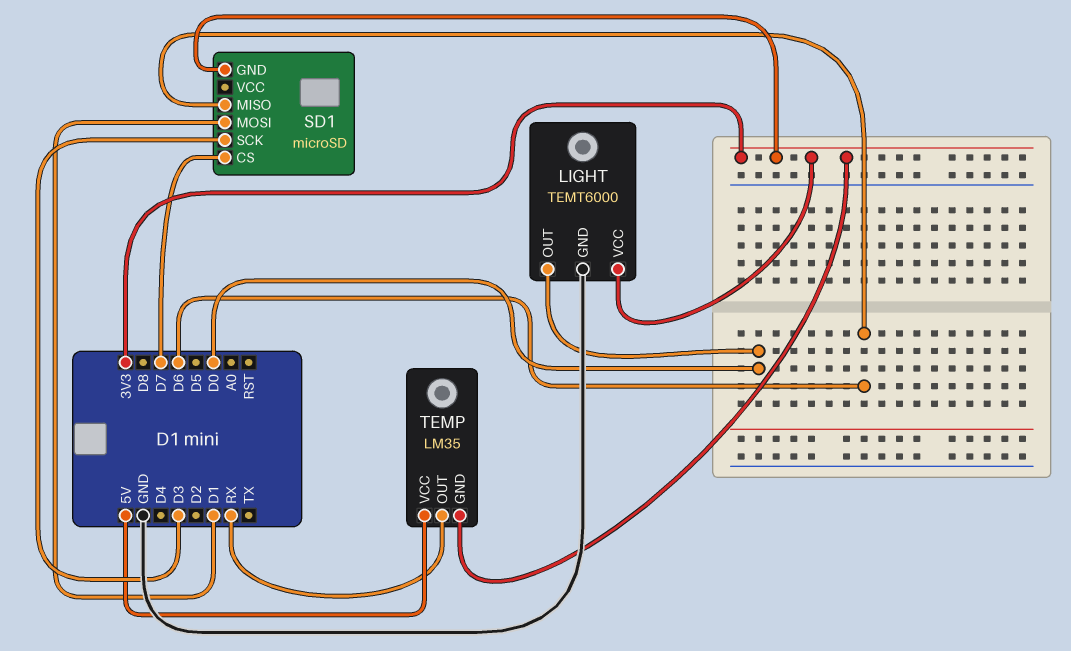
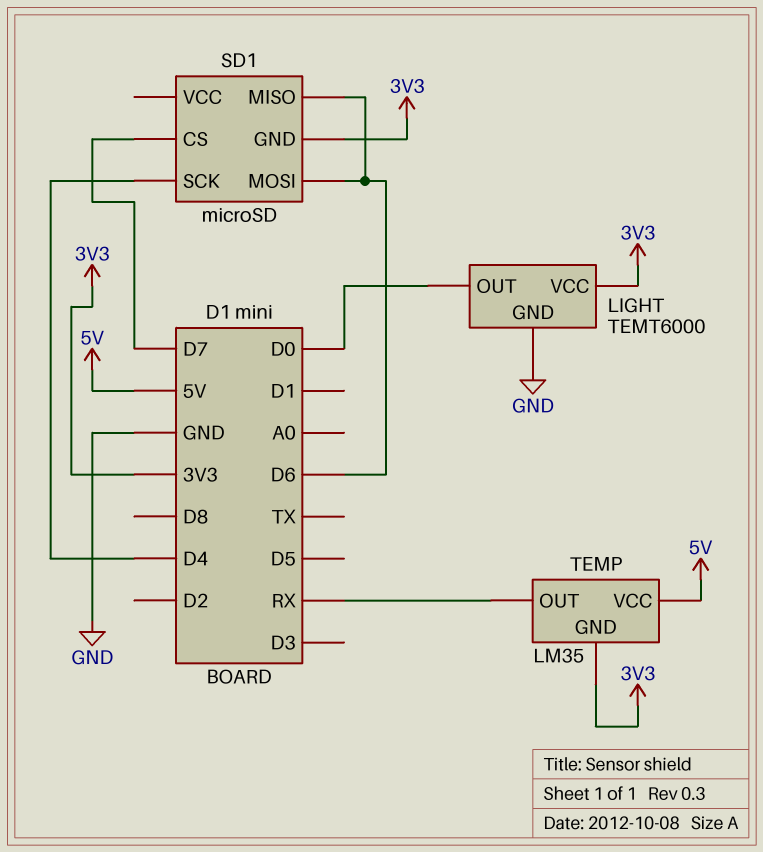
SD1 pin MOSI: D1 -> D6
SD1 pin SCK: D3 -> D4

